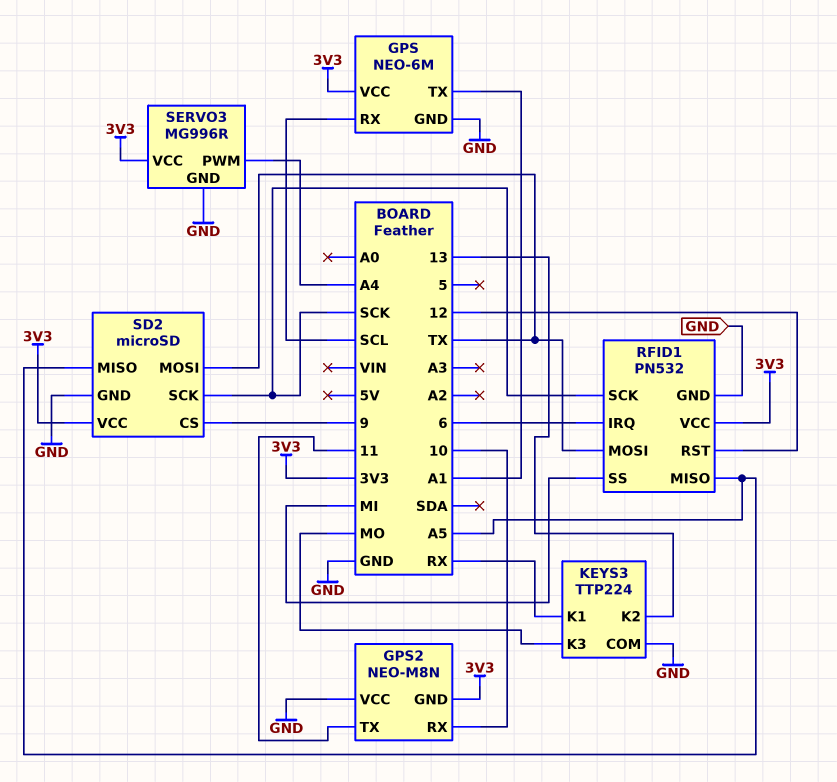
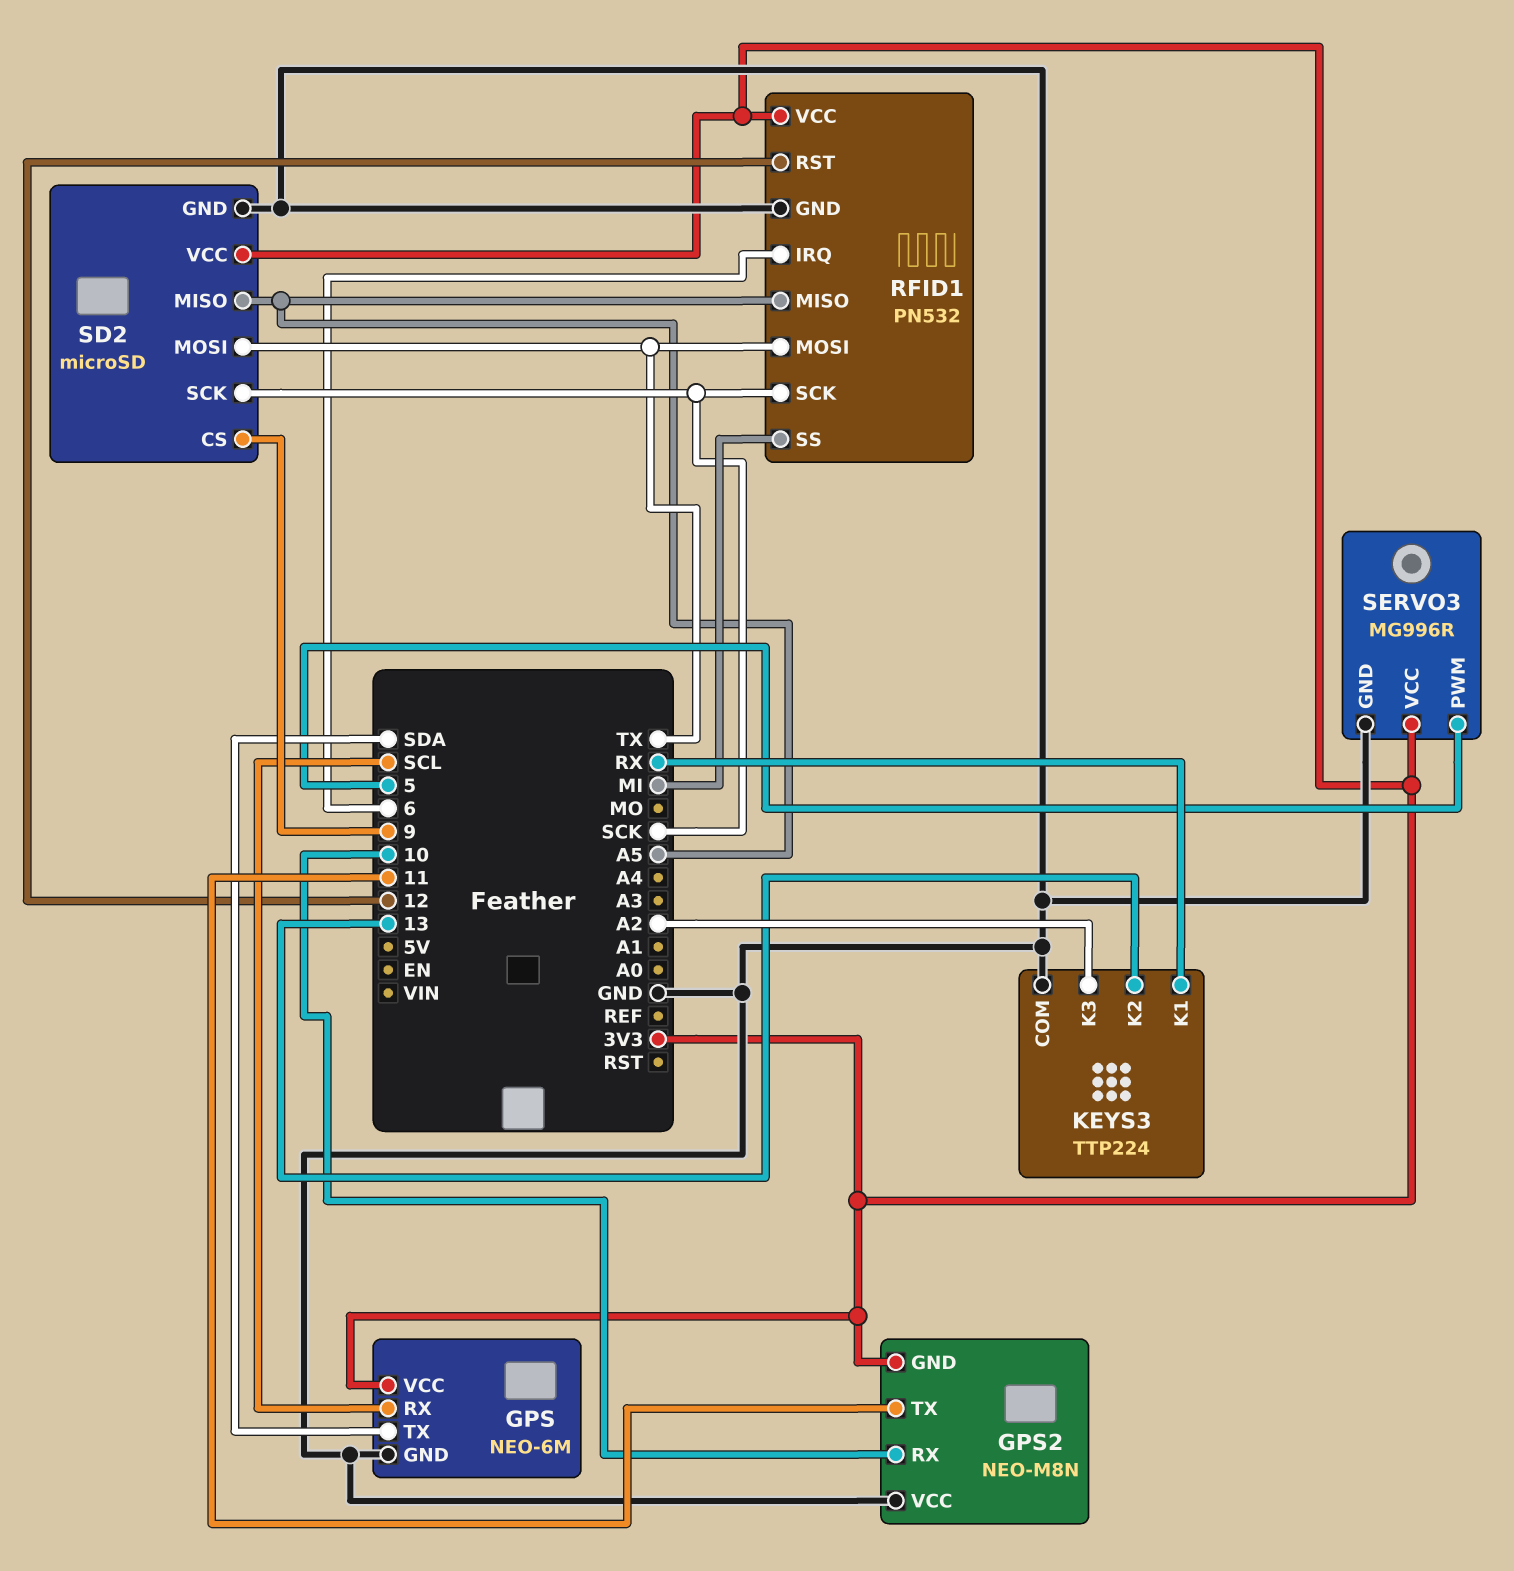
GPS pin TX: A1 -> SDA
KEYS3 pin K3: MO -> A2
SERVO3 pin PWM: A4 -> 5

